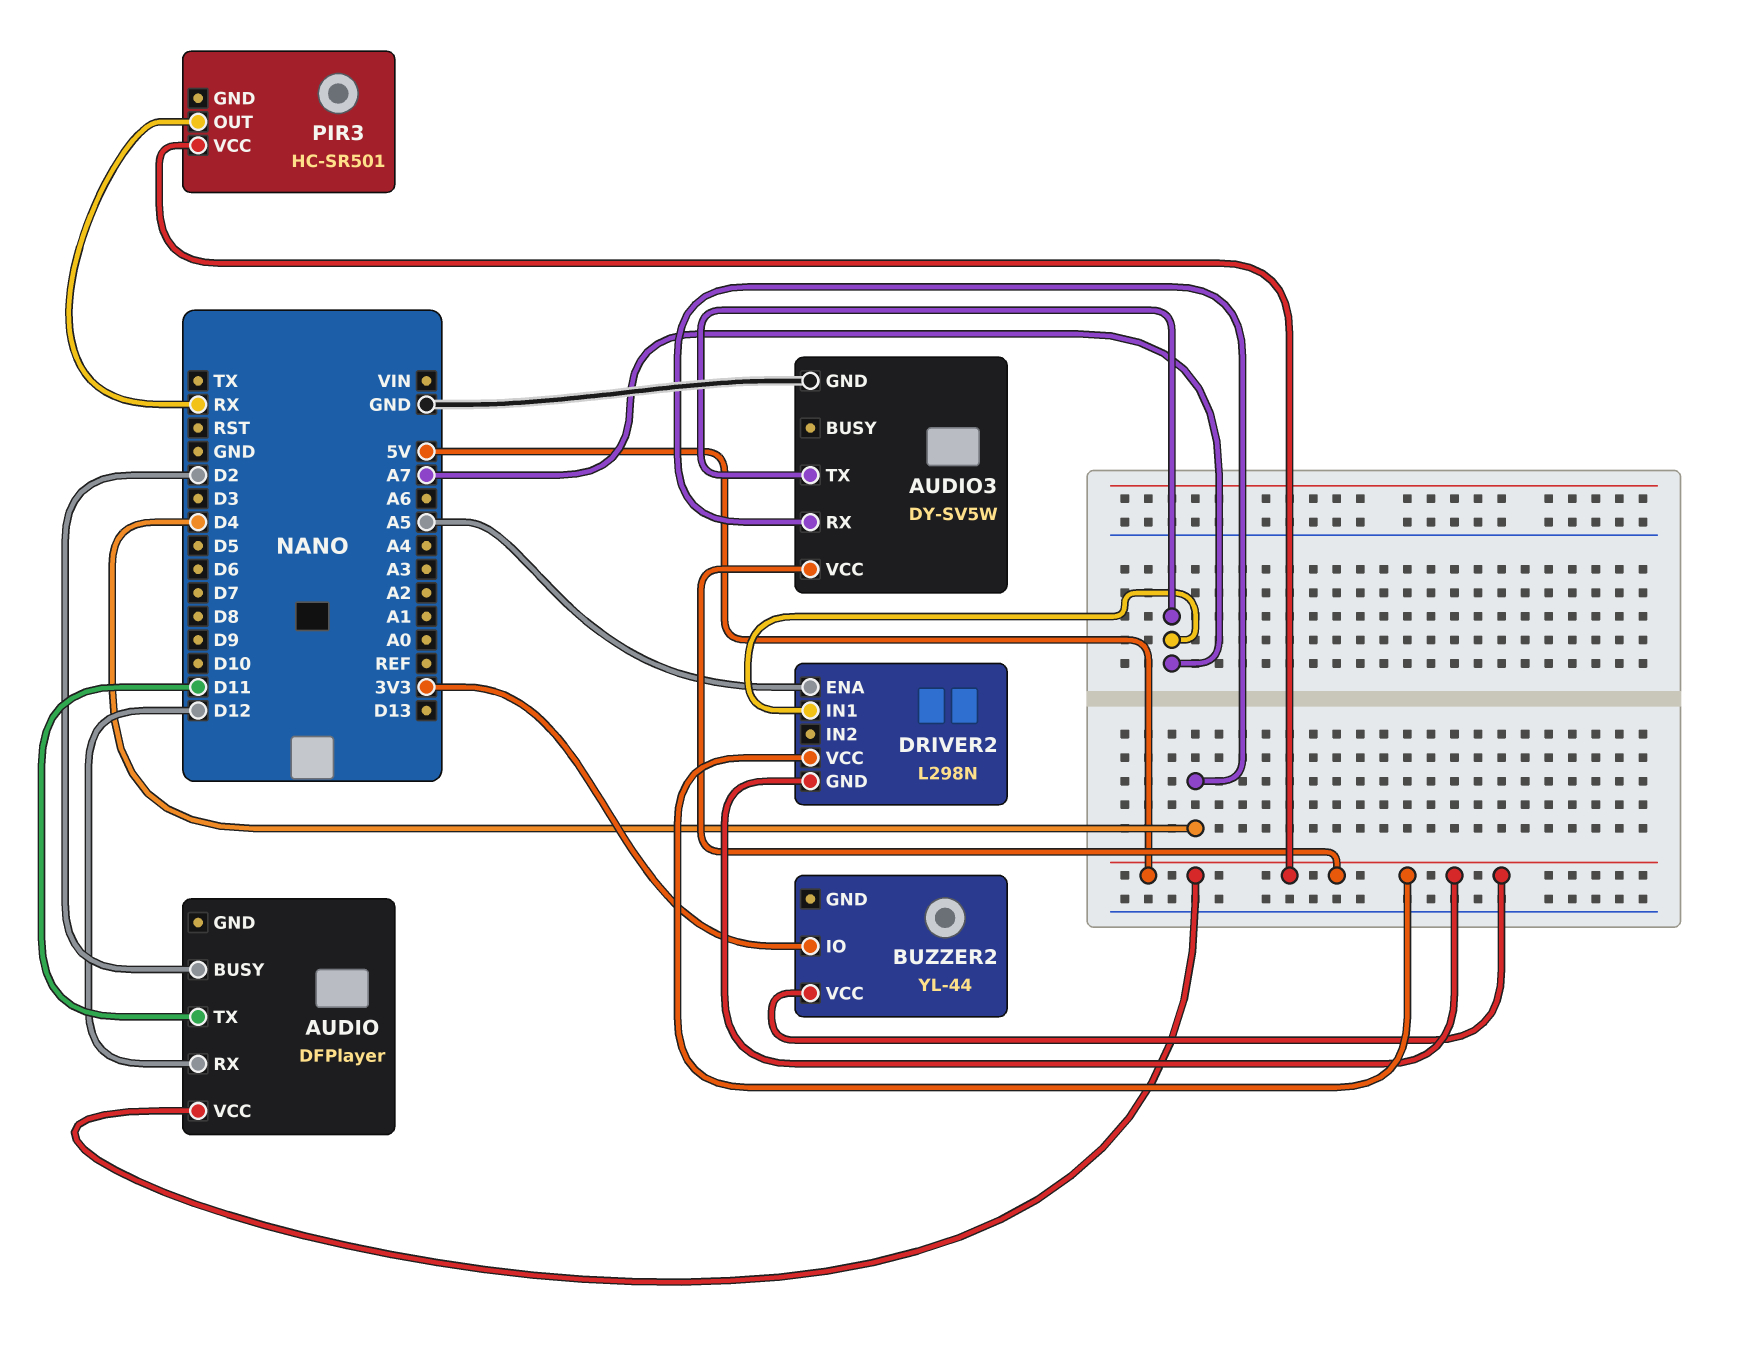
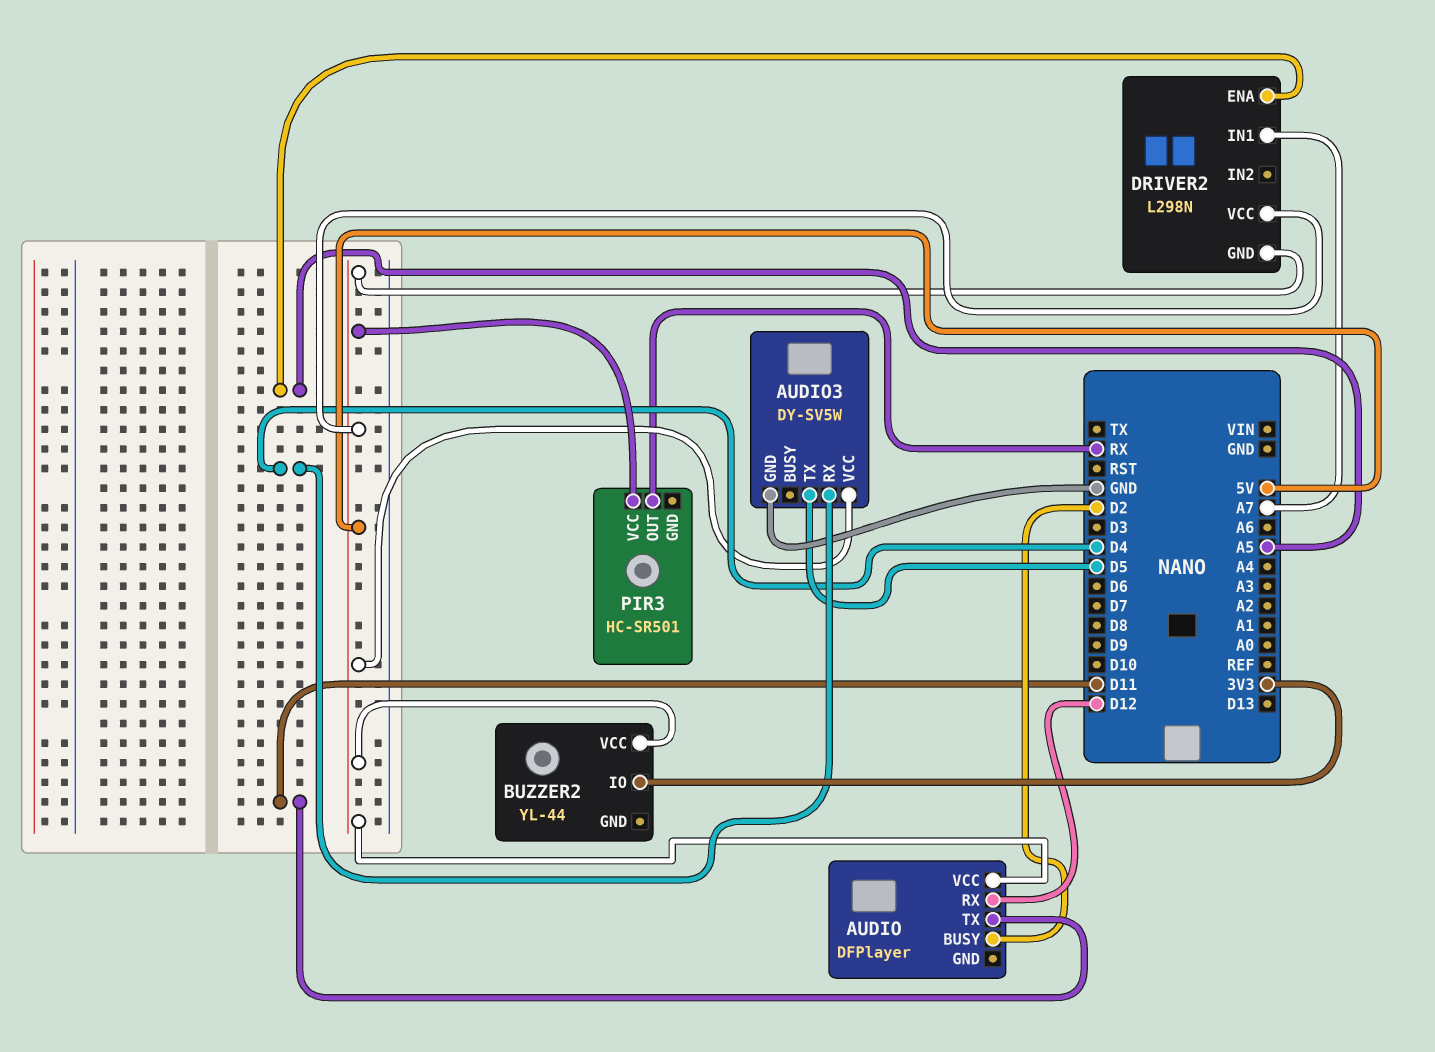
AUDIO3 pin TX: A7 -> D5

